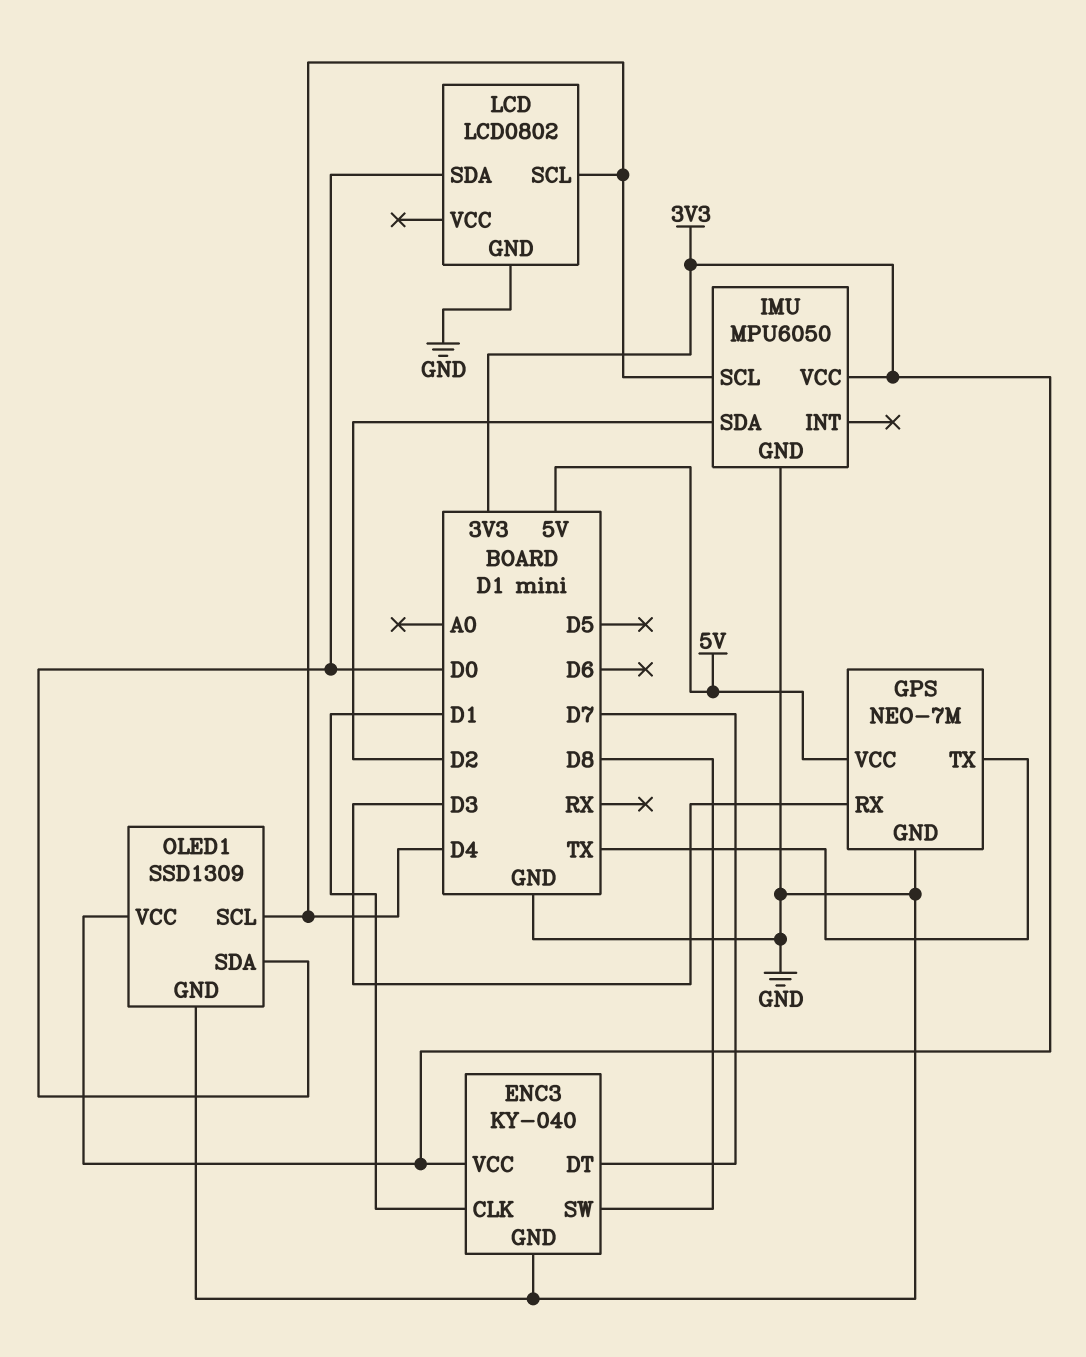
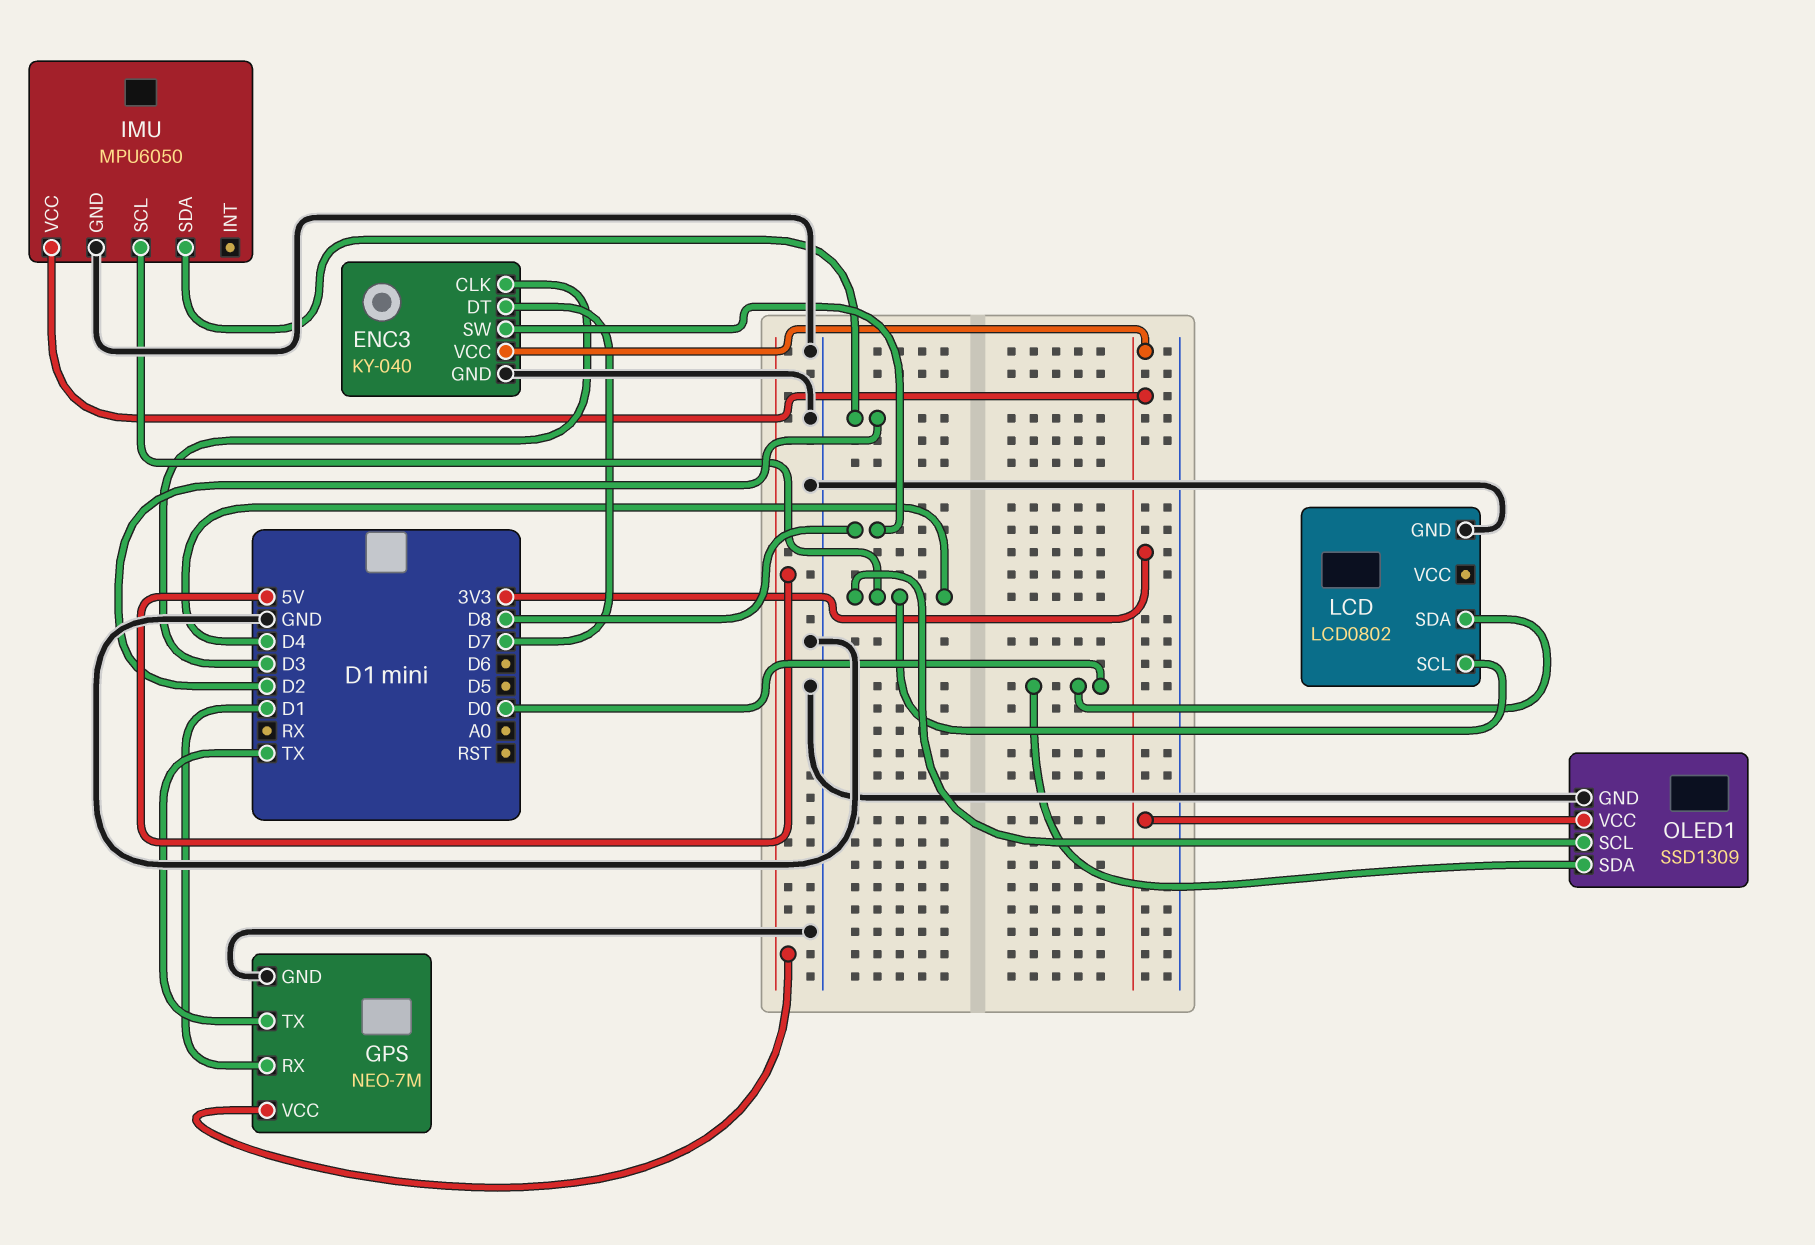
ENC3 pin CLK: D1 -> D3
GPS pin RX: D3 -> D1

